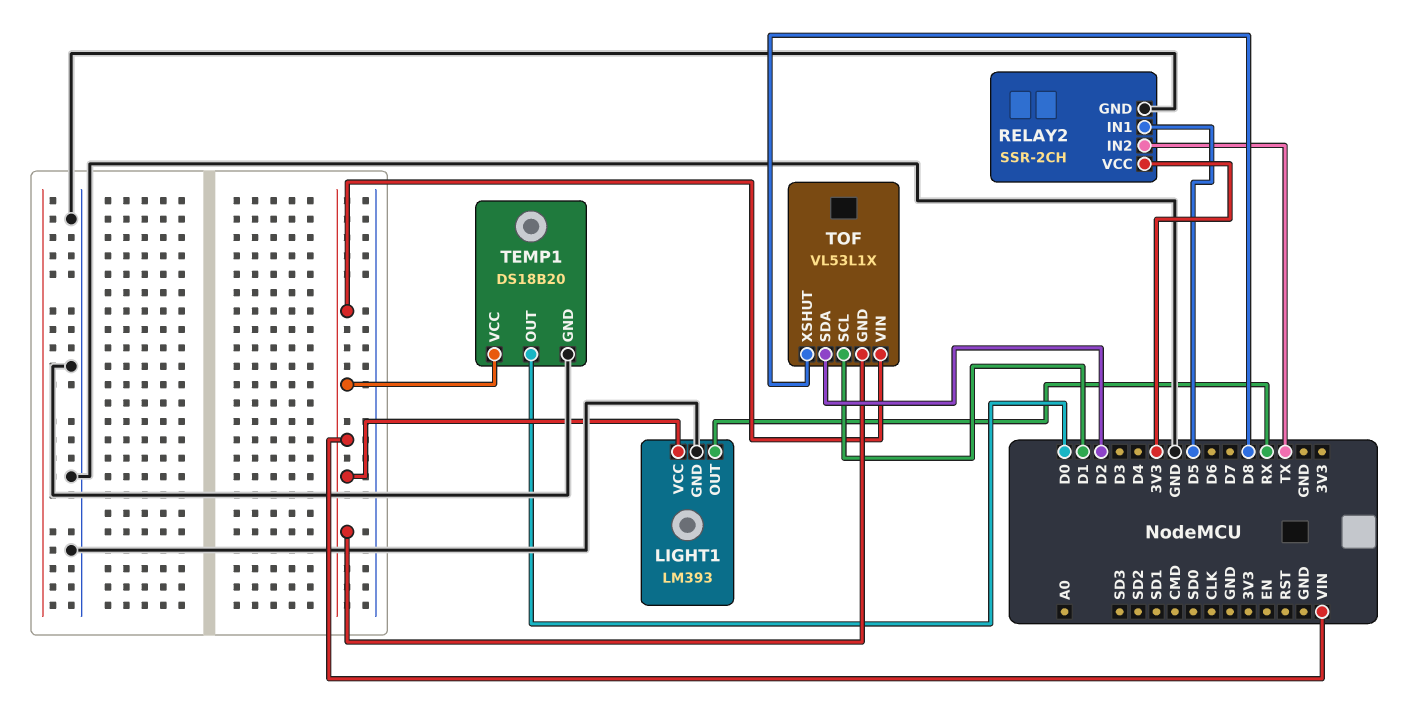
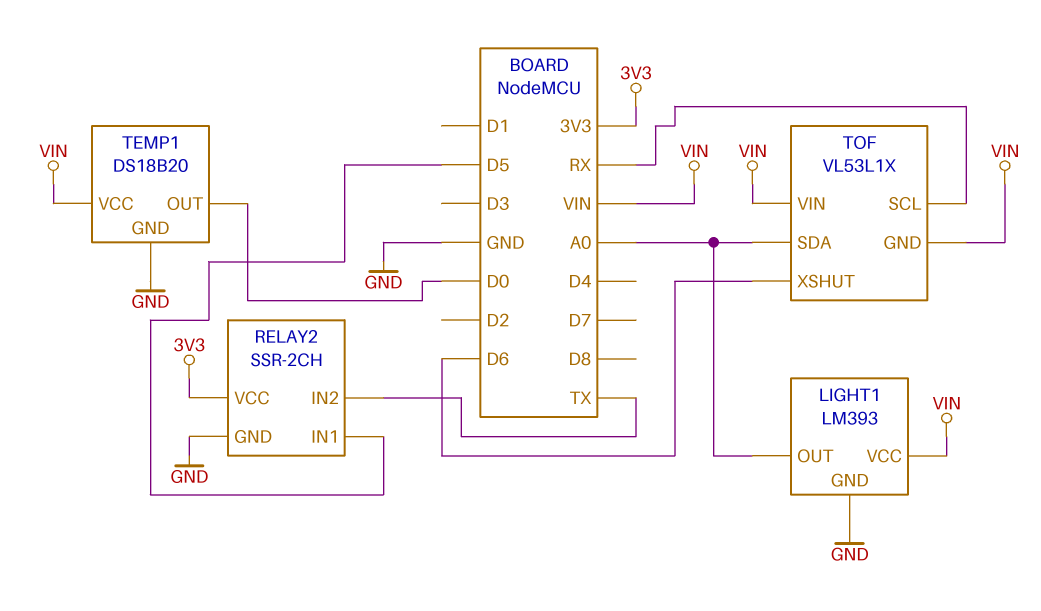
LIGHT1 pin OUT: RX -> A0
TOF pin SCL: D1 -> RX
TOF pin SDA: D2 -> A0
TOF pin XSHUT: D8 -> D6

